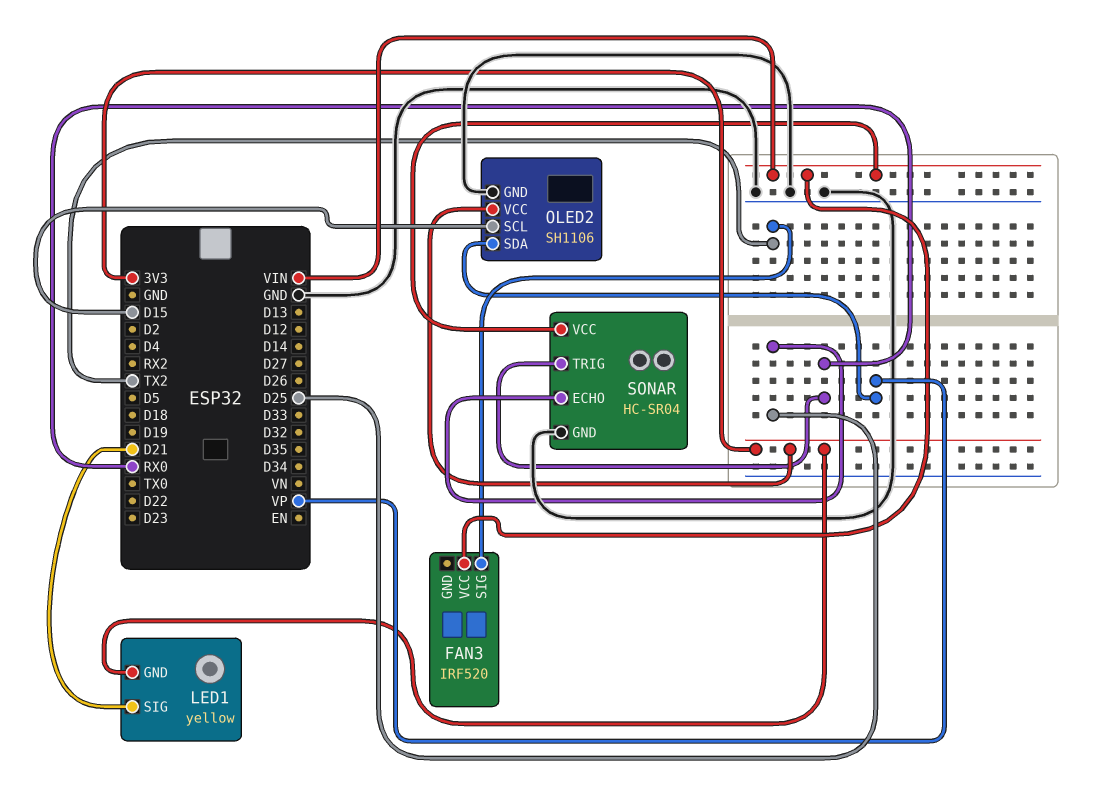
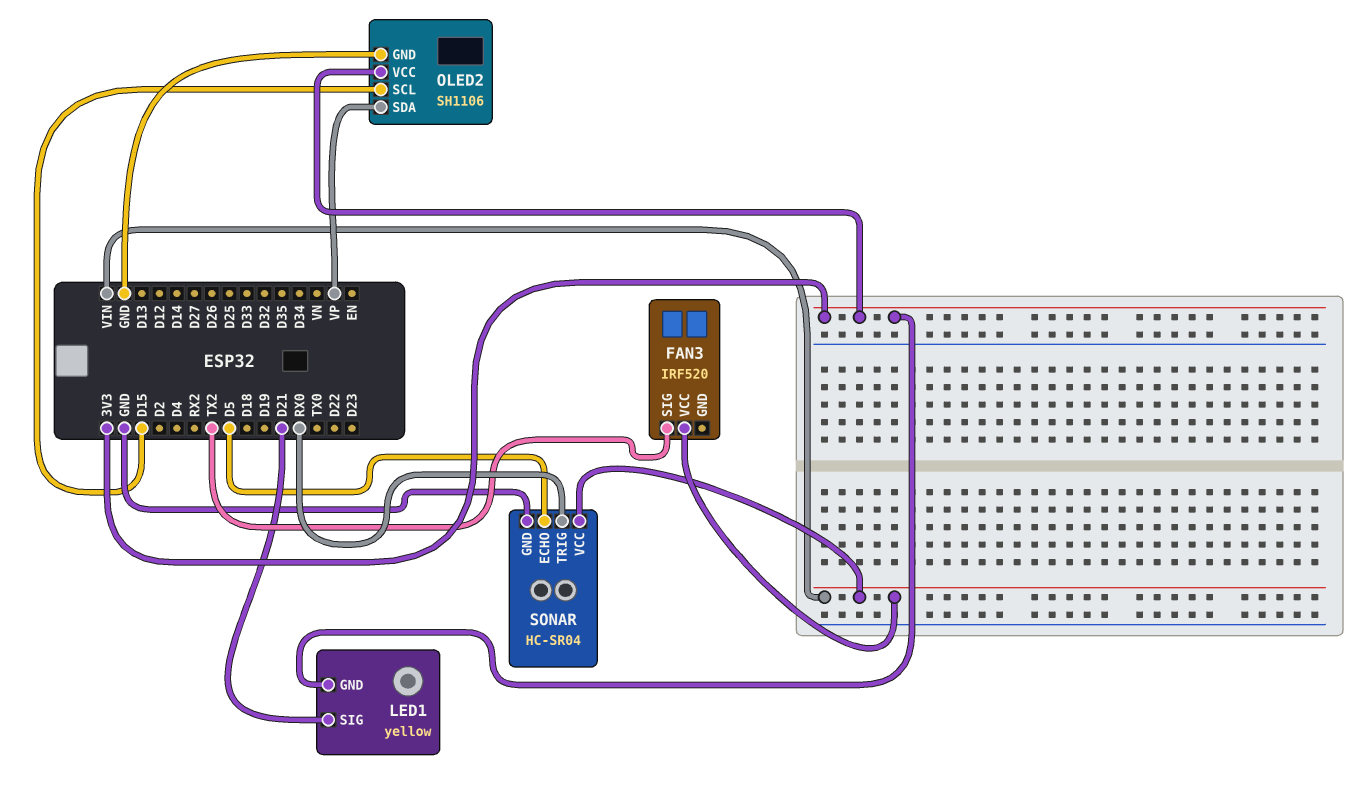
SONAR pin ECHO: D25 -> D5

